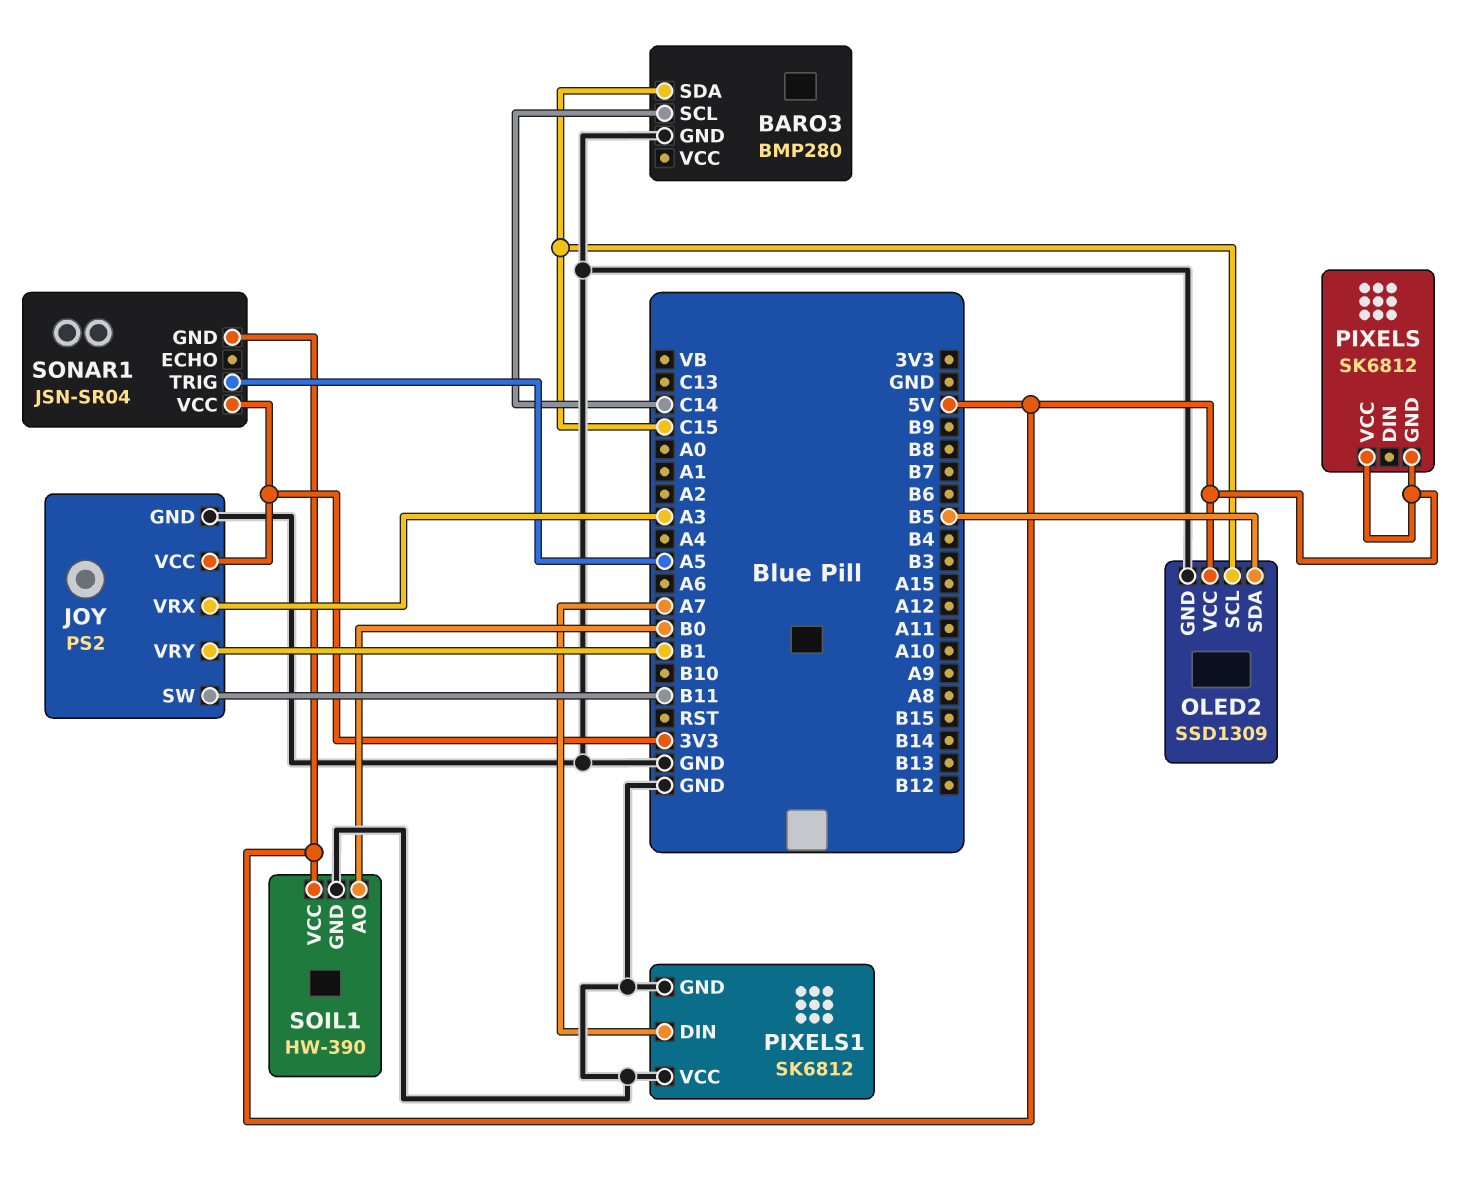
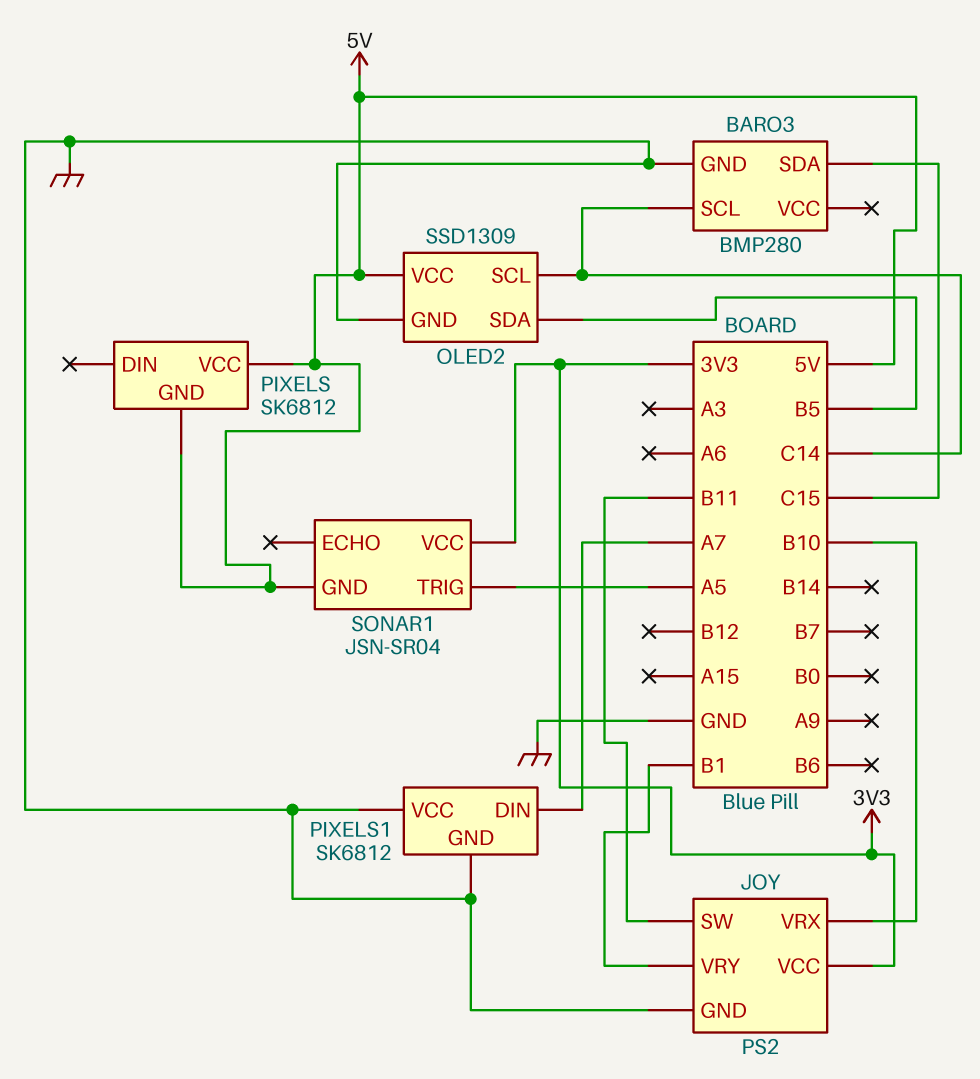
JOY pin VRX: A3 -> B10
OLED2 pin SCL: C15 -> C14
SOIL1: HW-390 -> none
SOIL1 pin AO: B0 -> none
SOIL1 pin GND: GND -> none
SOIL1 pin VCC: 5V -> none

